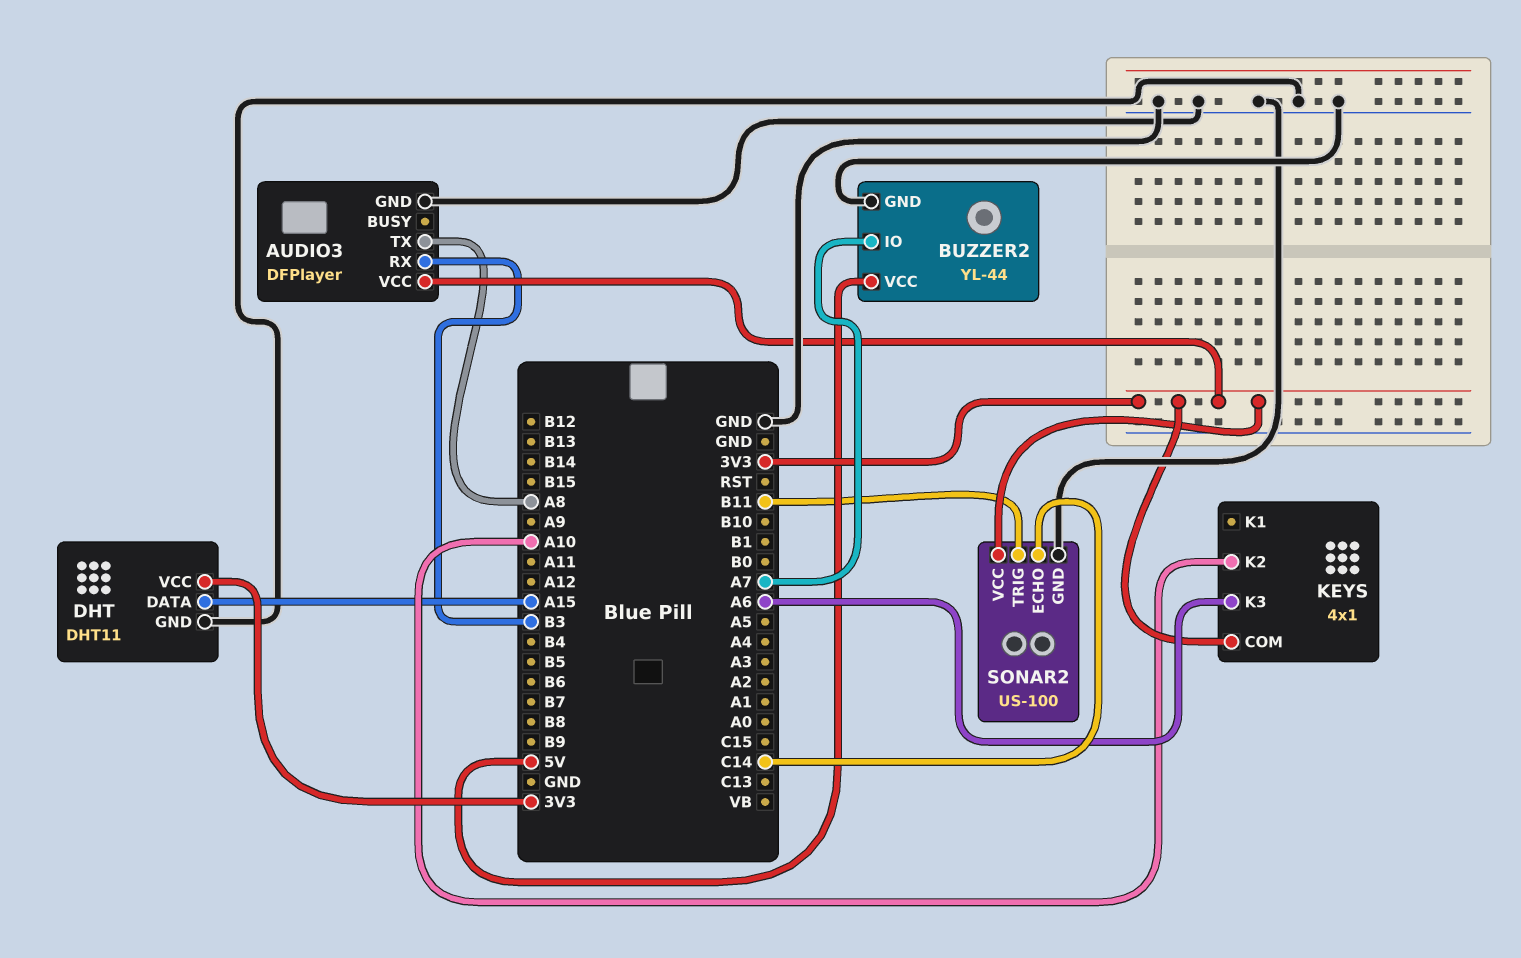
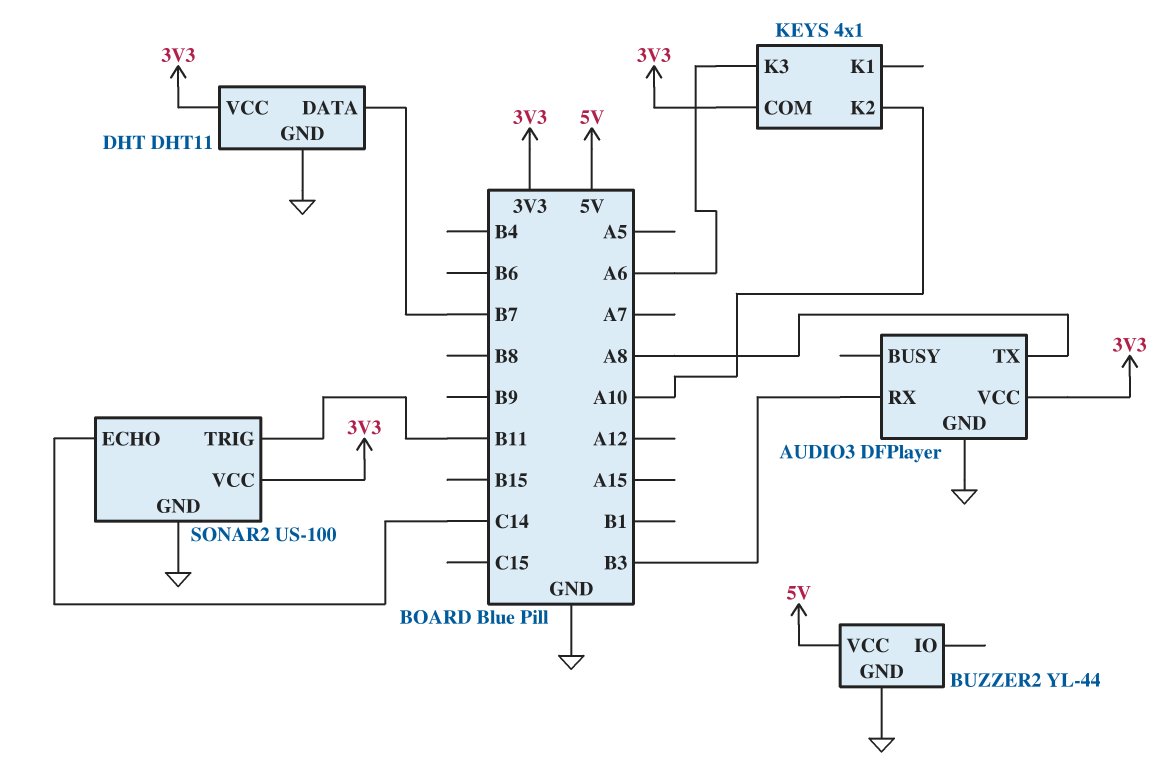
BUZZER2 pin IO: A7 -> none
DHT pin DATA: A15 -> B7

